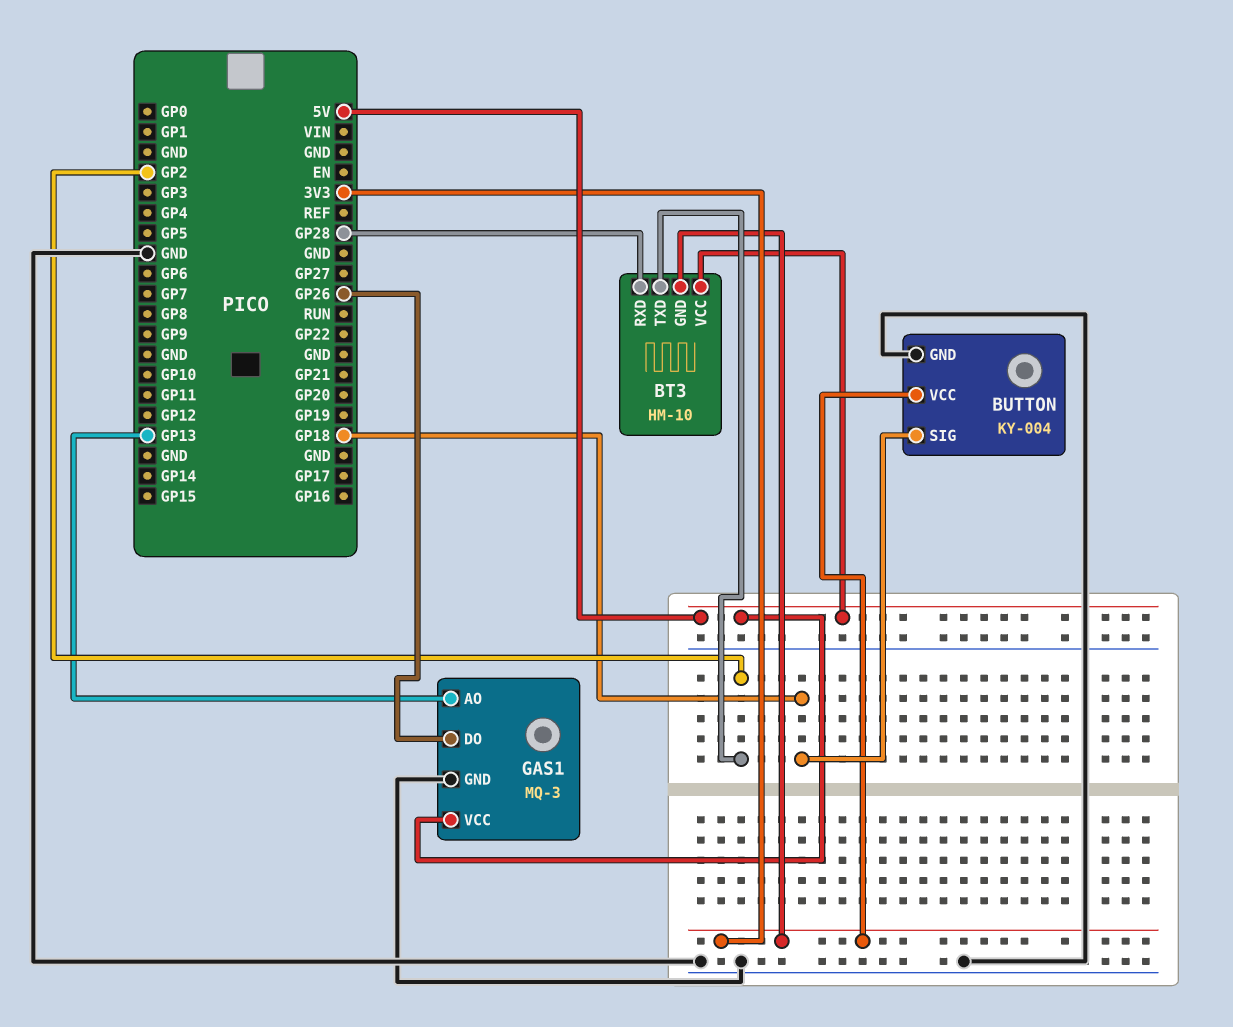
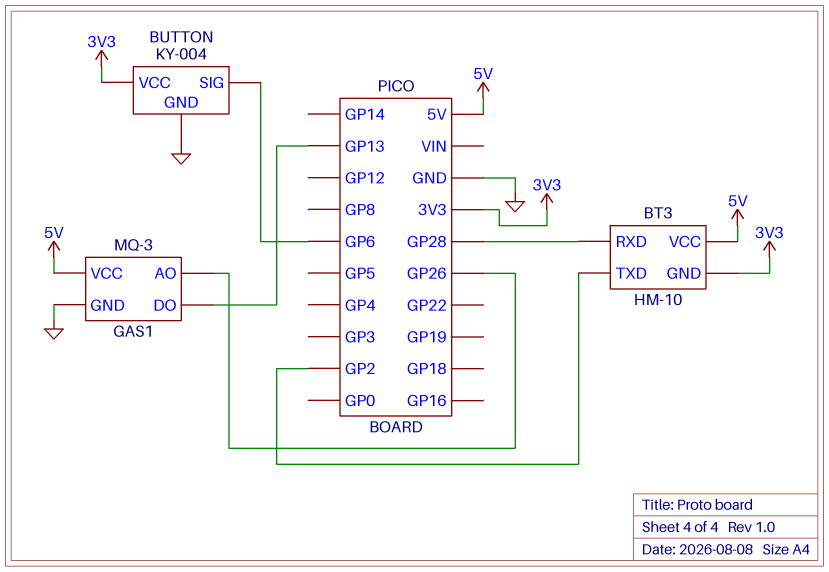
BUTTON pin SIG: GP18 -> GP6
GAS1 pin AO: GP13 -> GP26
GAS1 pin DO: GP26 -> GP13

